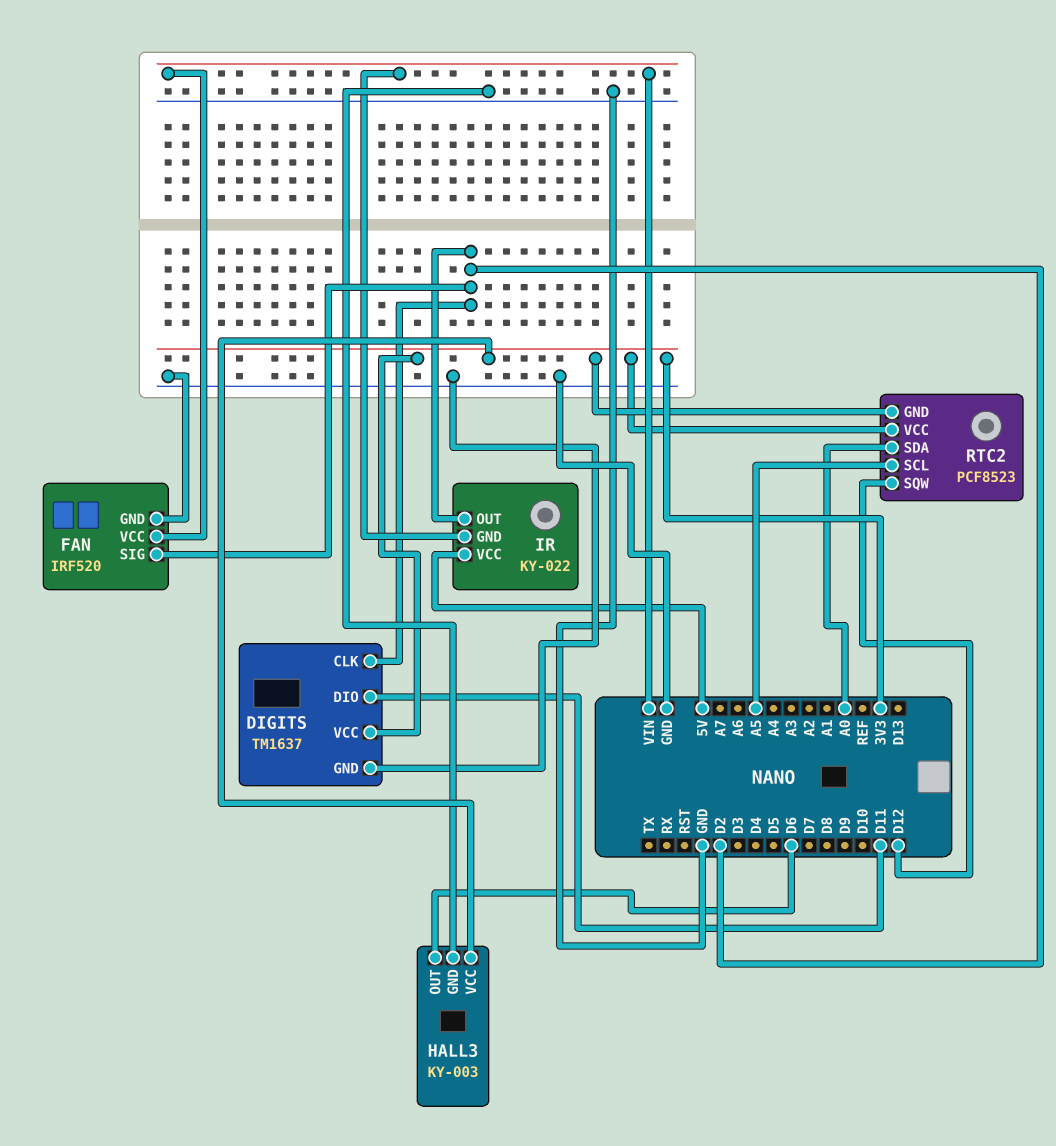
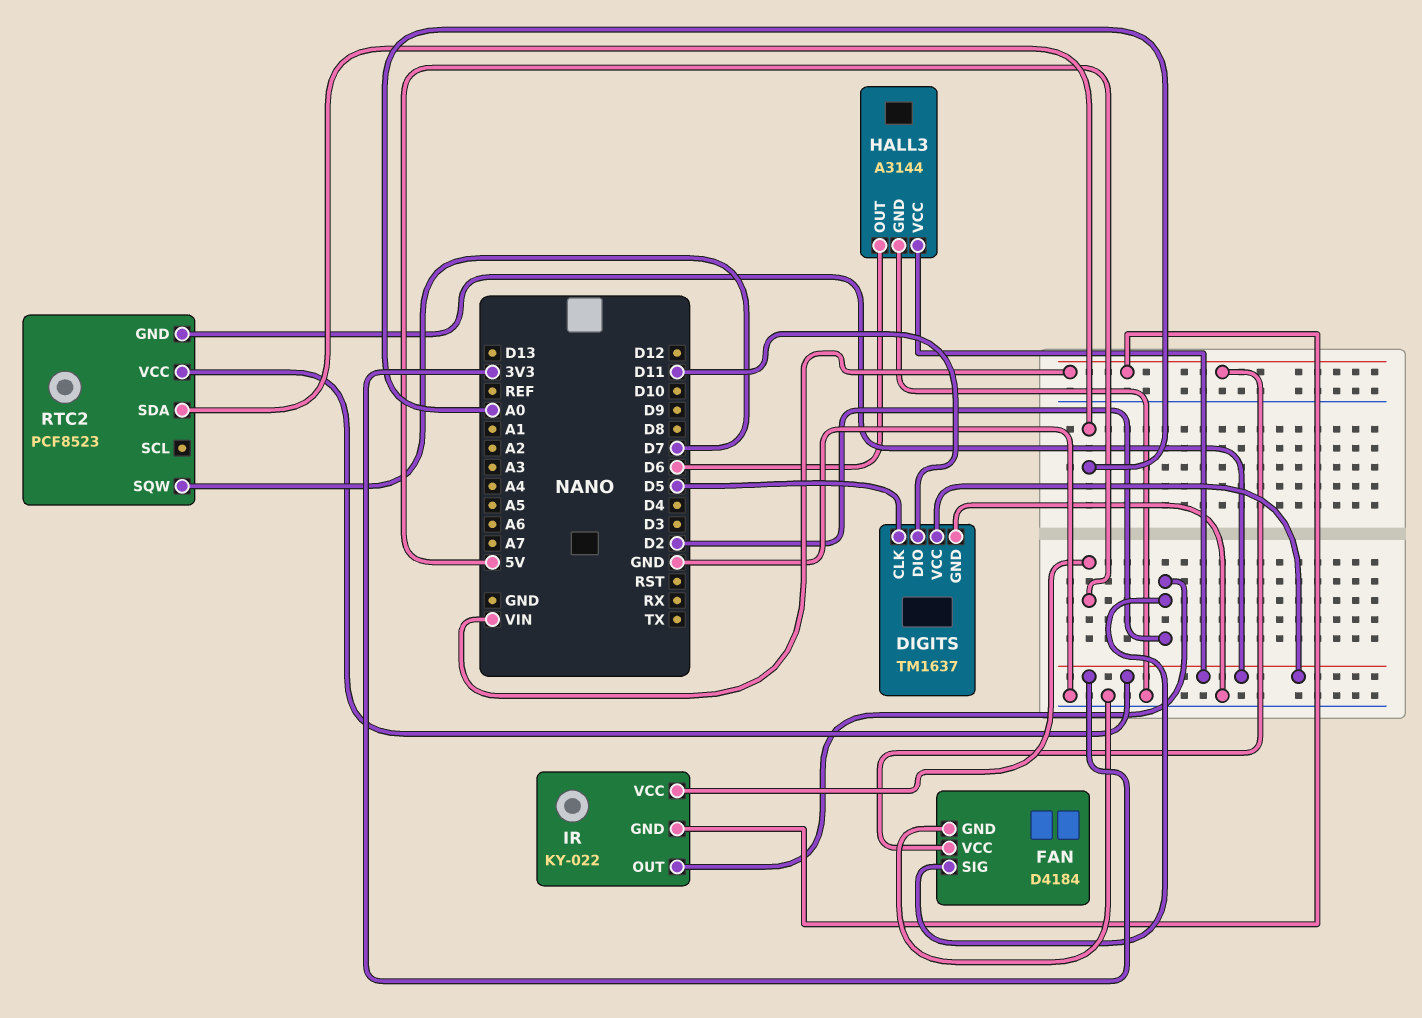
DIGITS pin CLK: D2 -> D5
FAN: IRF520 -> D4184
HALL3: KY-003 -> A3144
RTC2 pin SCL: A5 -> none
RTC2 pin SQW: D12 -> D7

